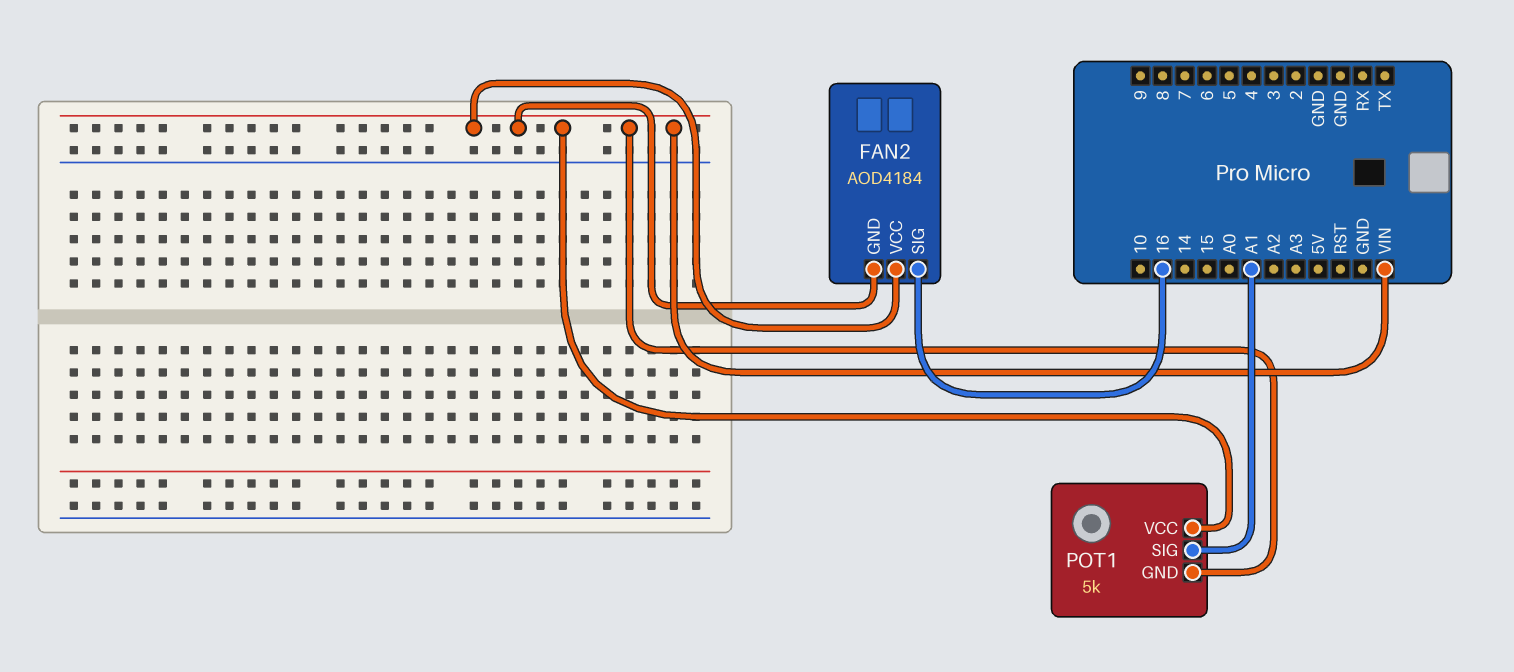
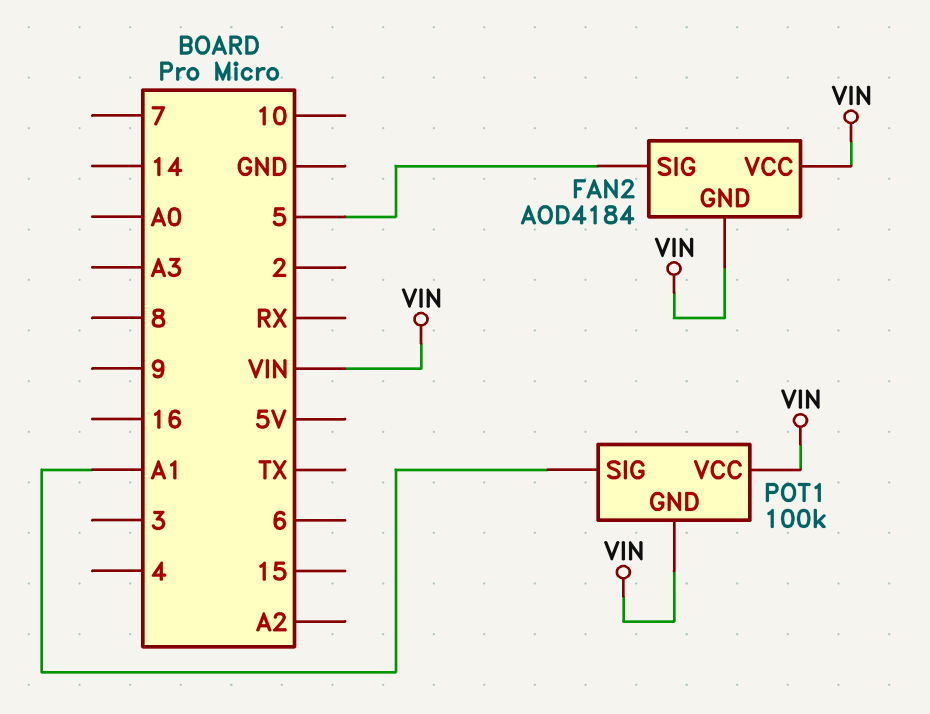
FAN2 pin SIG: 16 -> 5
POT1: 5k -> 100k

